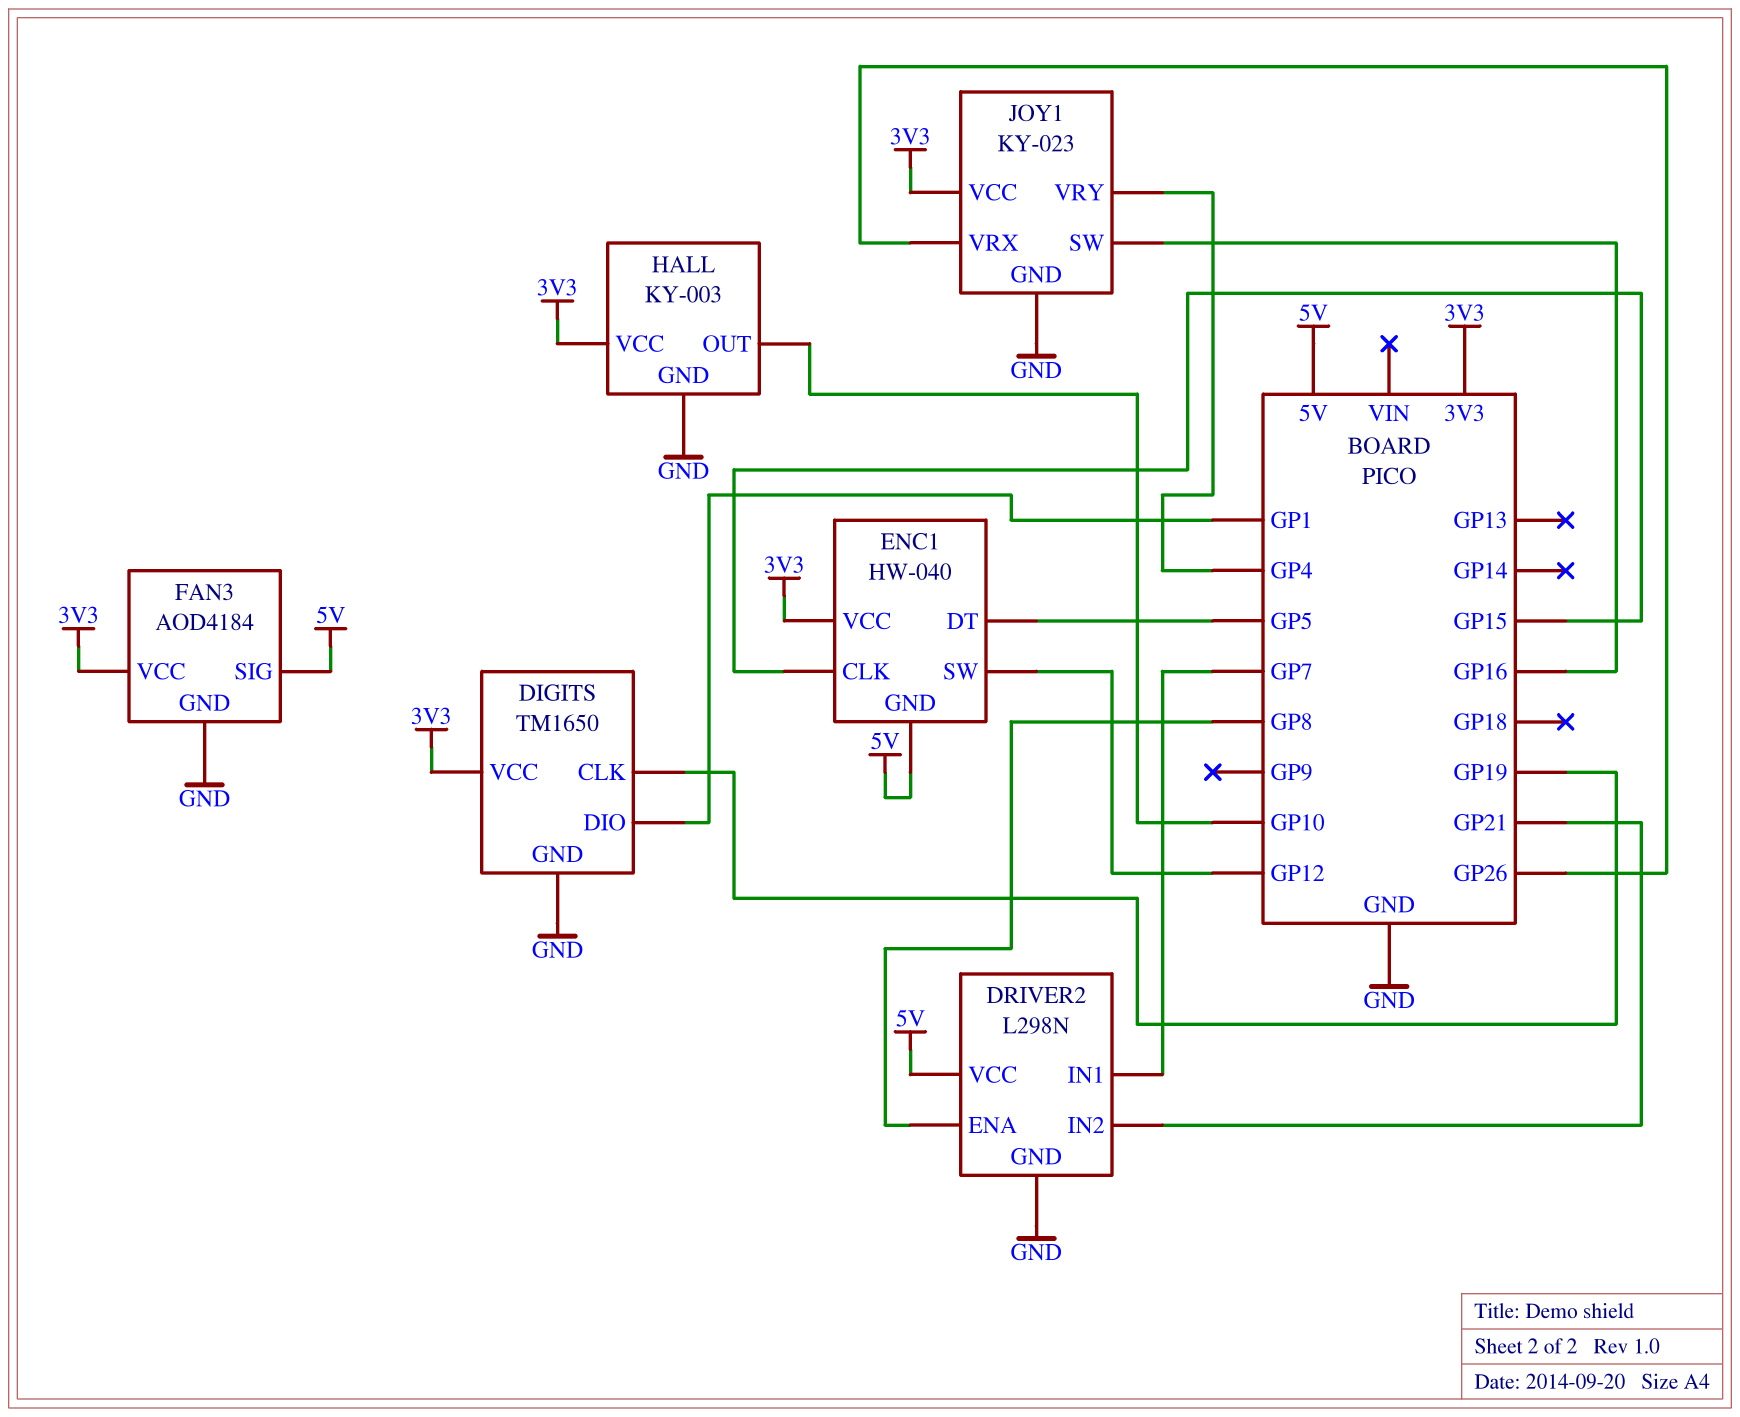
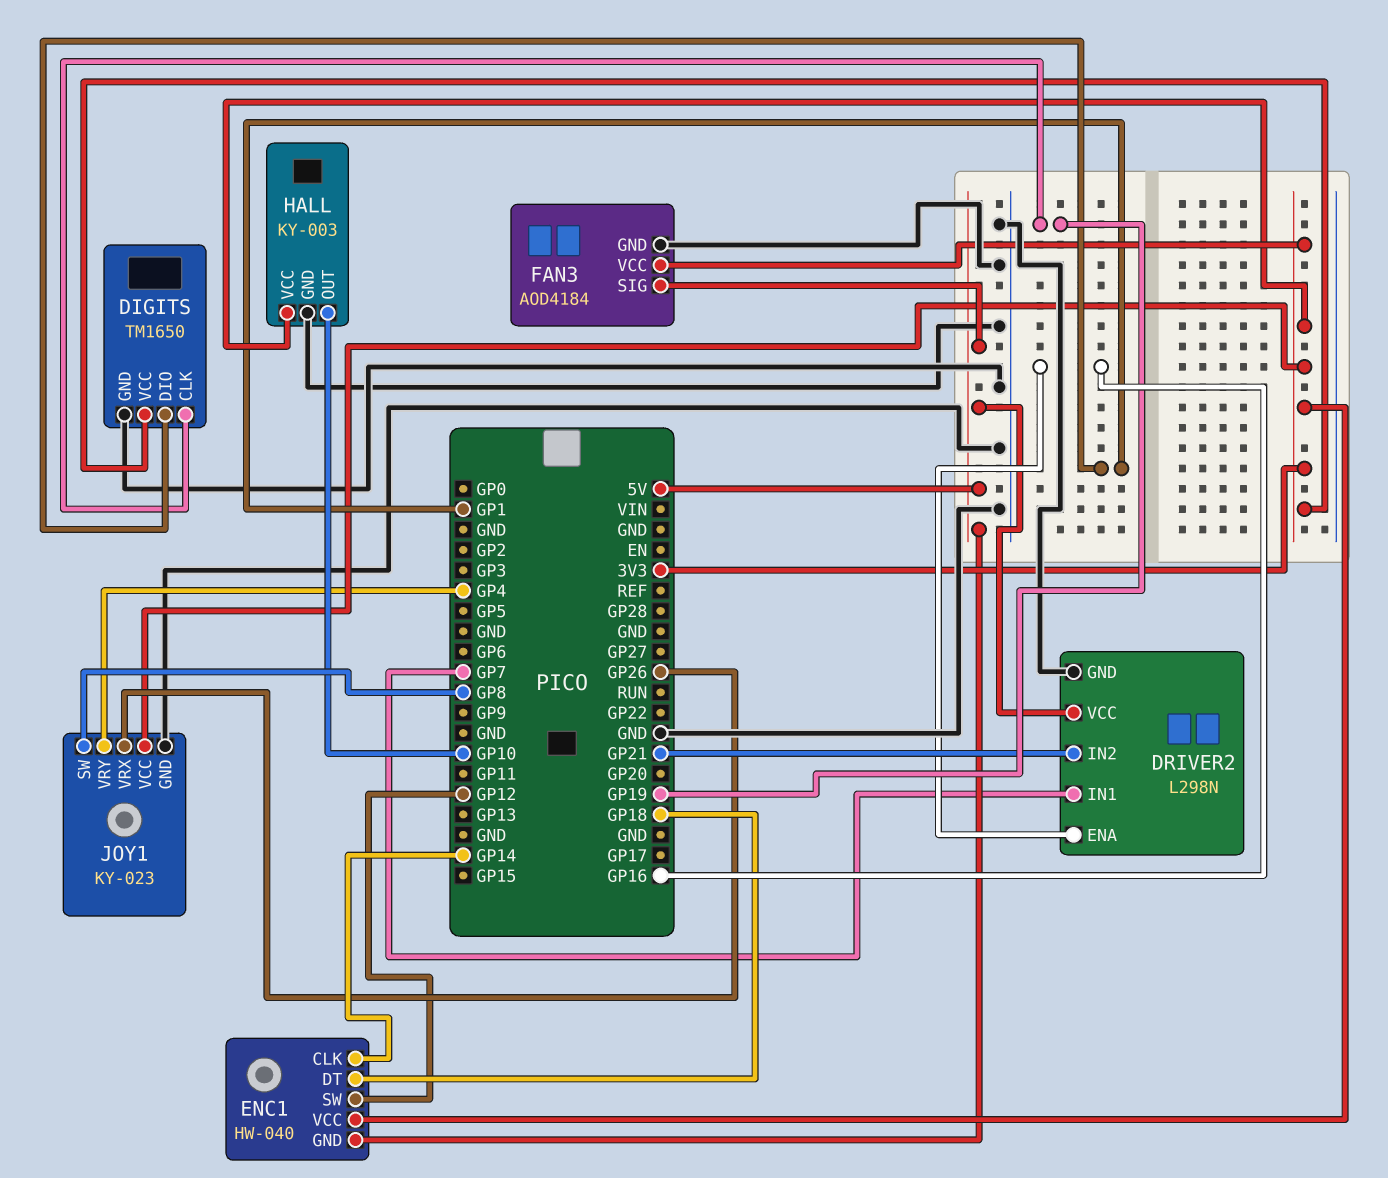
DRIVER2 pin ENA: GP8 -> GP16
ENC1 pin CLK: GP15 -> GP14
ENC1 pin DT: GP5 -> GP18
JOY1 pin SW: GP16 -> GP8

